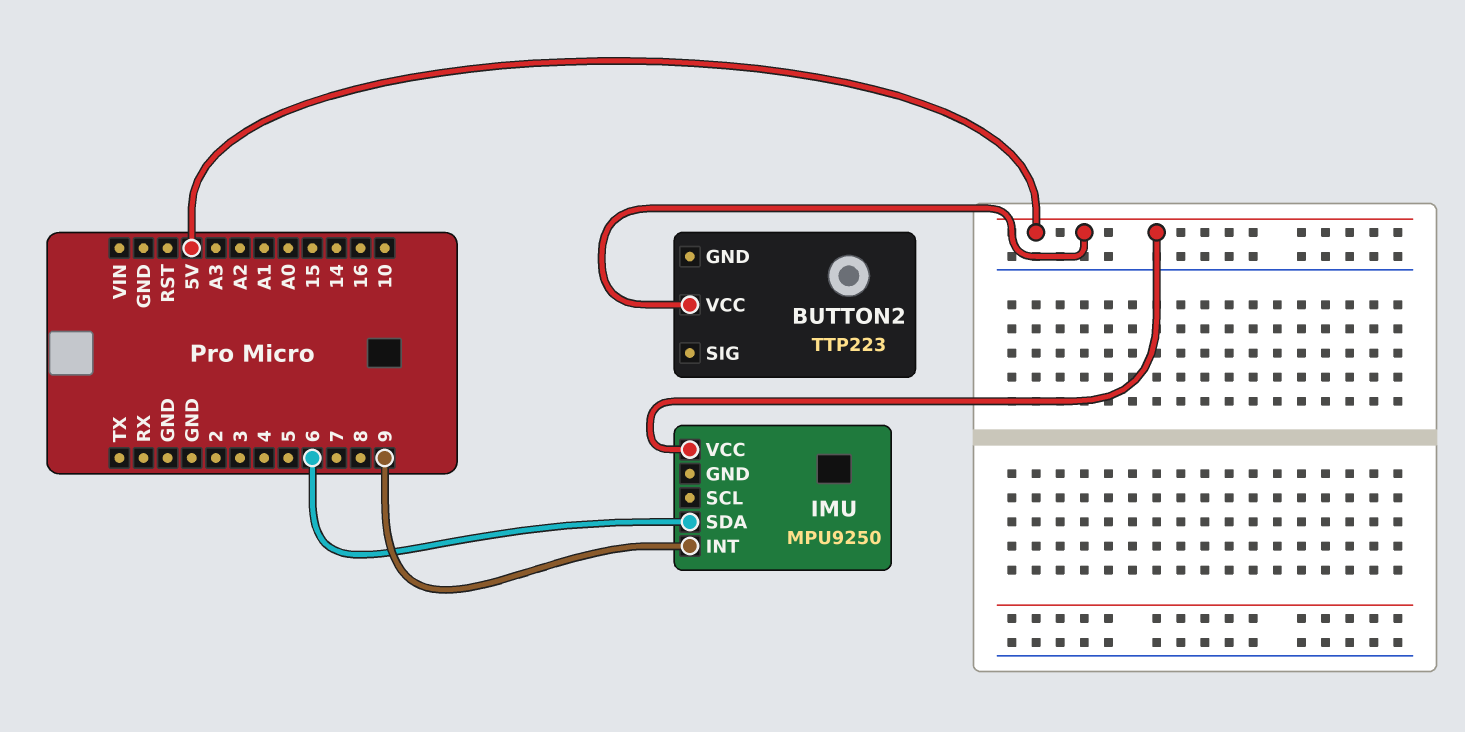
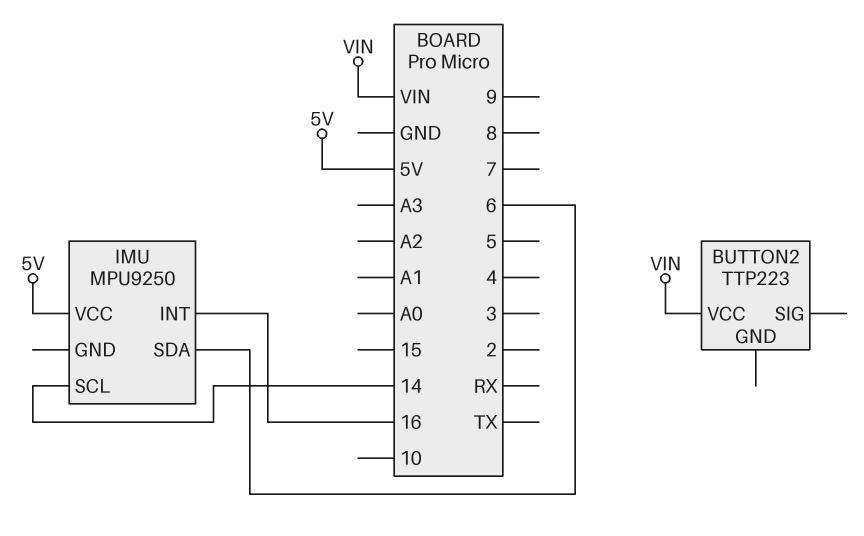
BUTTON2 pin VCC: 5V -> VIN
IMU pin INT: 9 -> 16
IMU pin SCL: none -> 14

